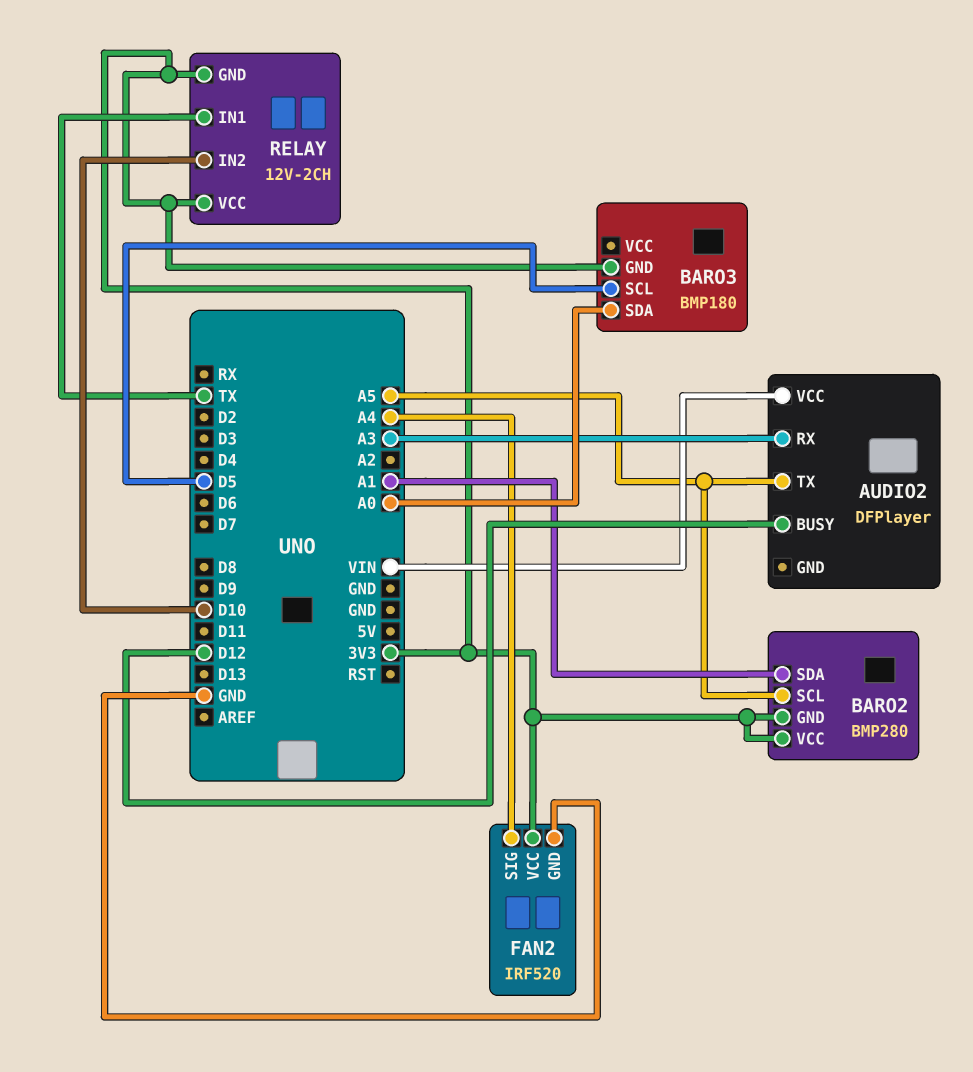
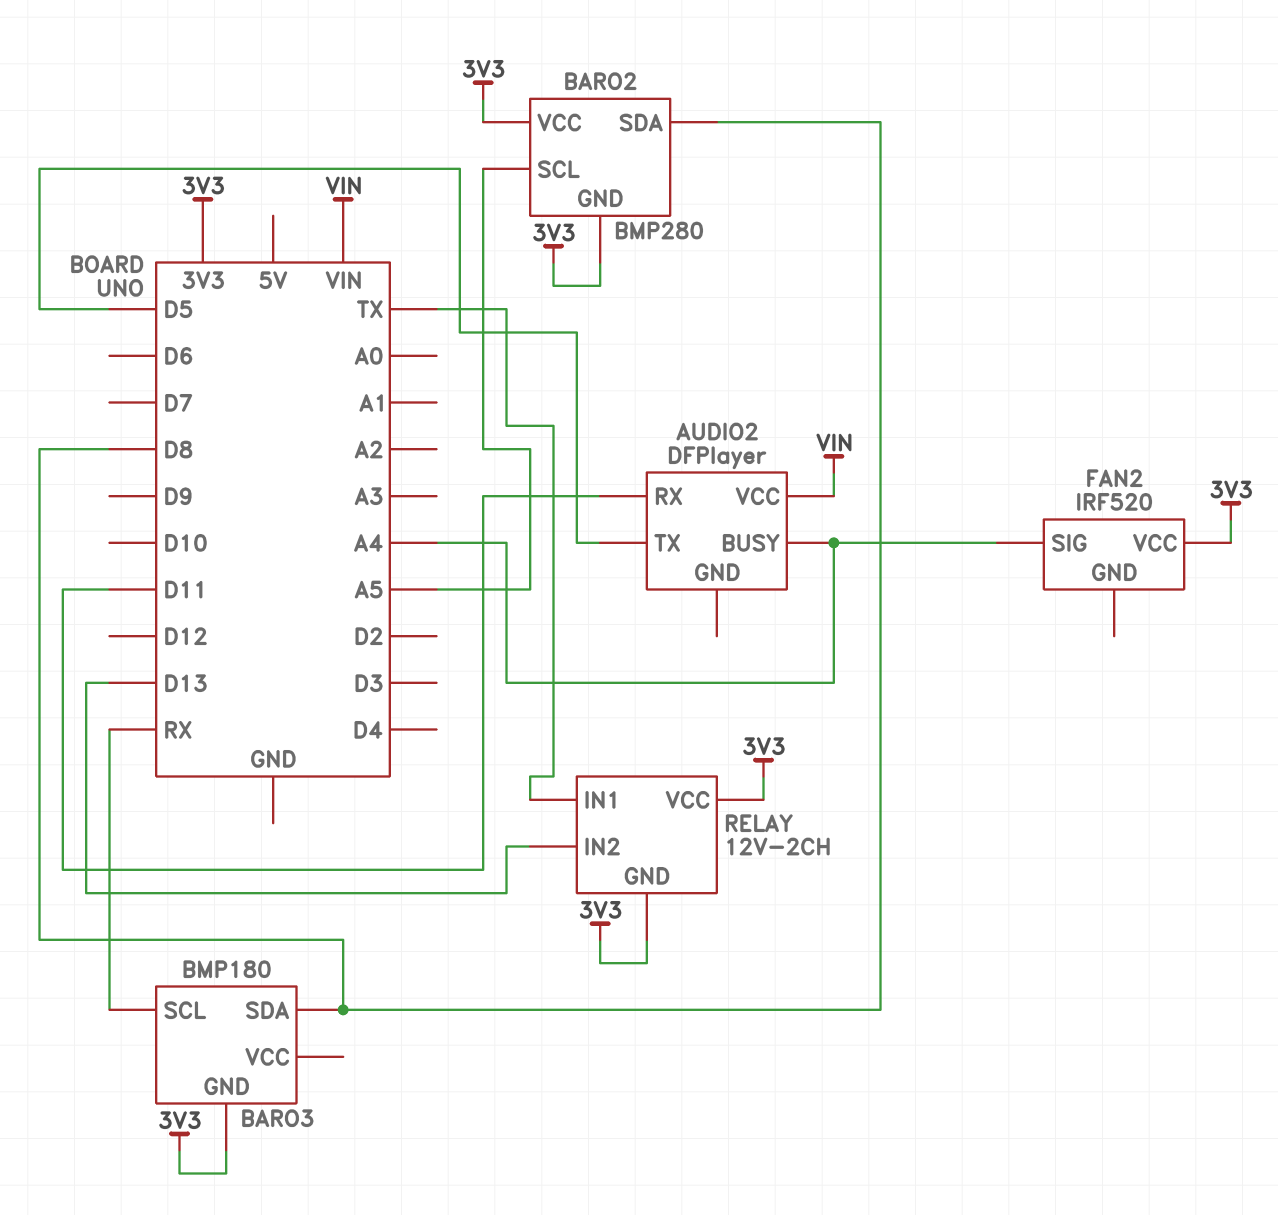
AUDIO2 pin BUSY: D12 -> A4
AUDIO2 pin RX: A3 -> D11
AUDIO2 pin TX: A5 -> D5
BARO2 pin SDA: A1 -> D8
BARO3 pin SCL: D5 -> RX
BARO3 pin SDA: A0 -> D8
FAN2 pin GND: GND -> none
RELAY pin IN2: D10 -> D13

